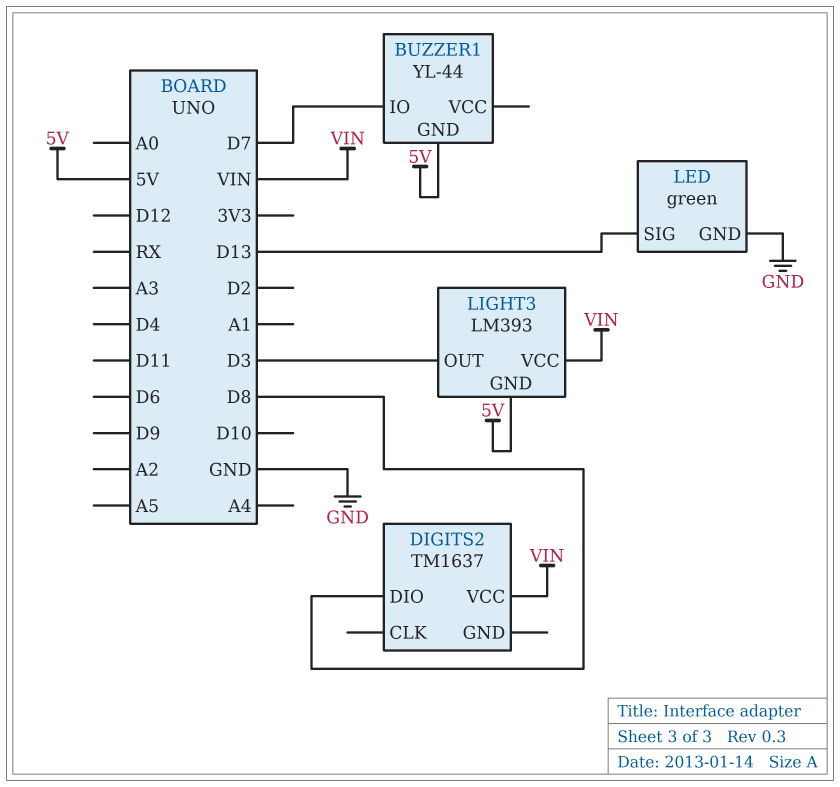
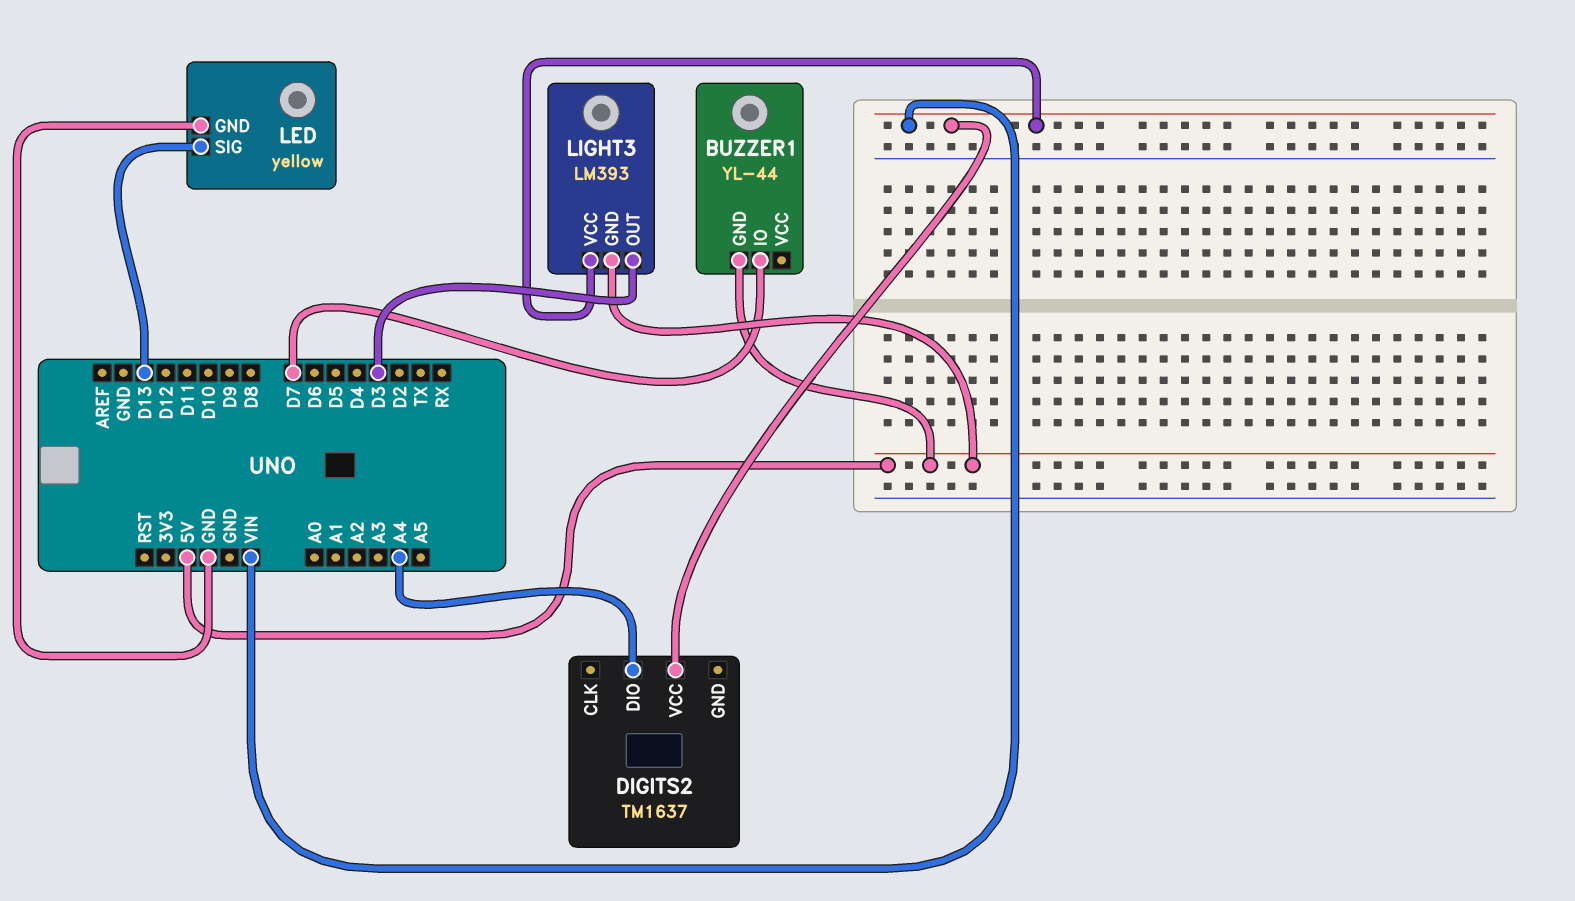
DIGITS2 pin DIO: D8 -> A4
LED: green -> yellow

